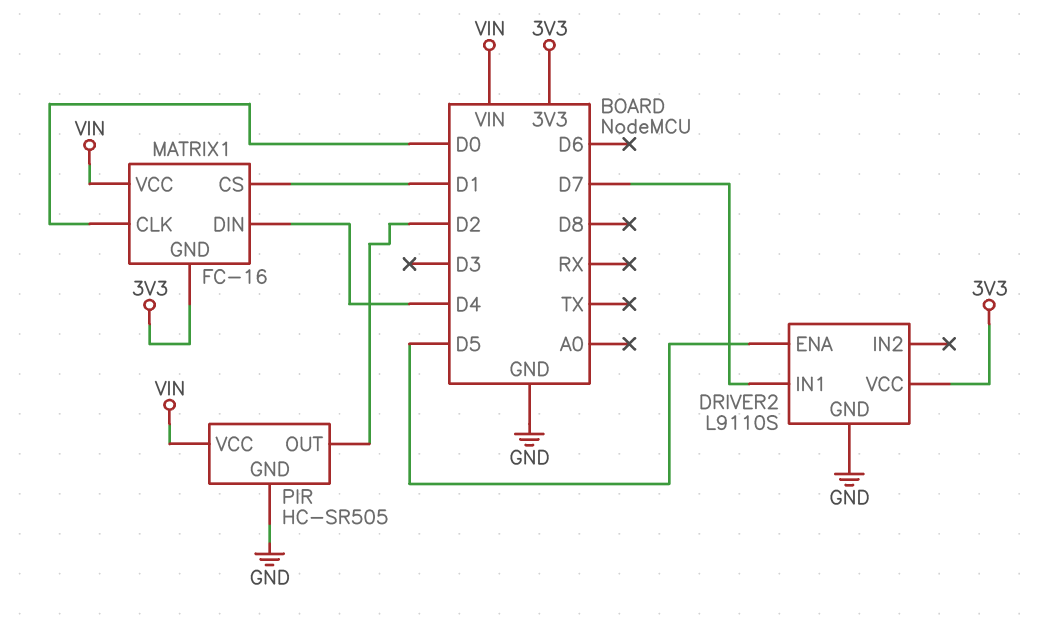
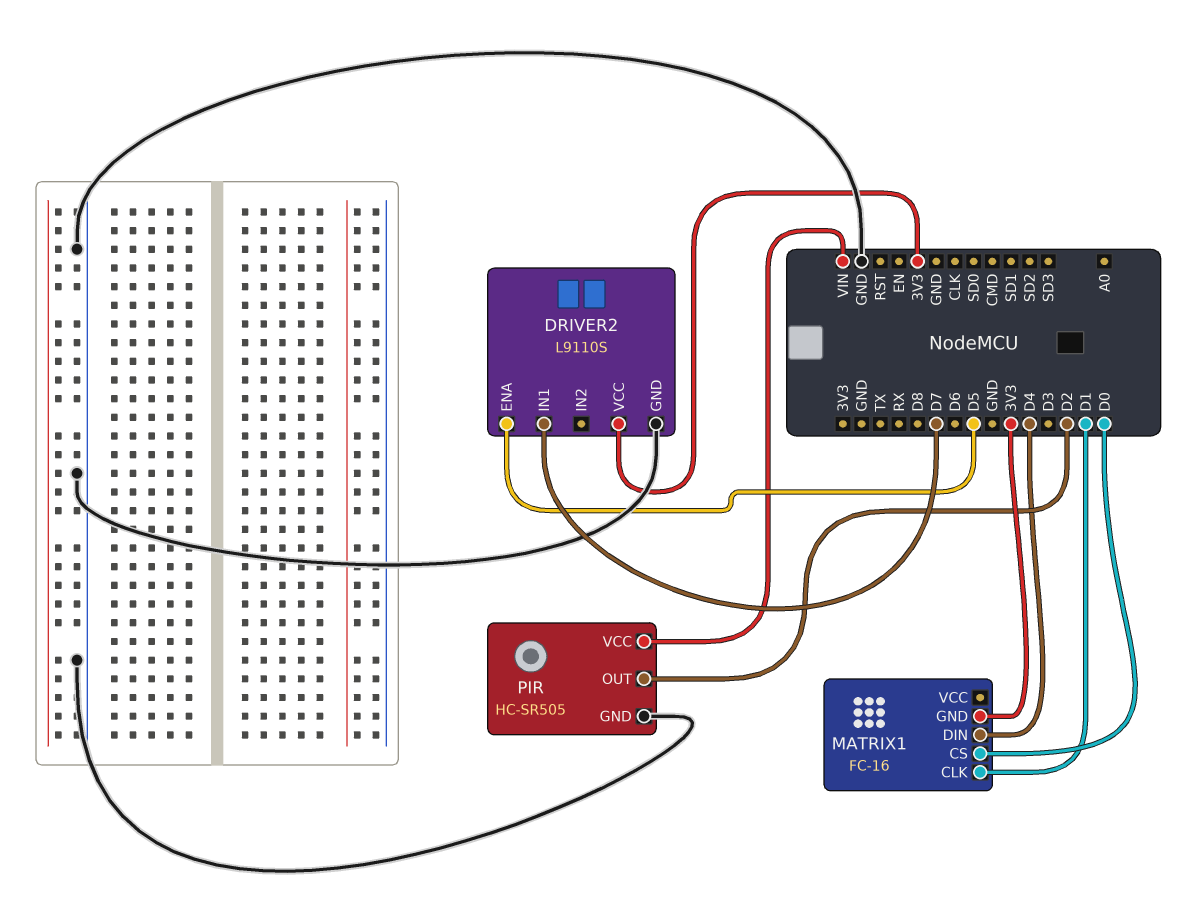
MATRIX1 pin CLK: D0 -> D1
MATRIX1 pin CS: D1 -> D0
MATRIX1 pin VCC: VIN -> none

